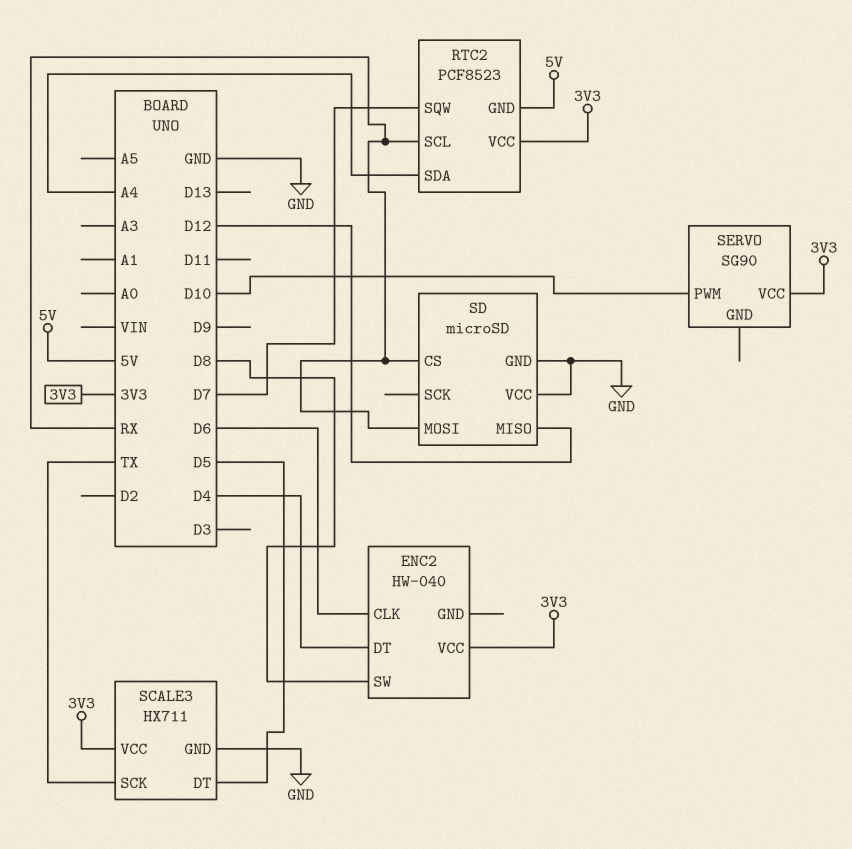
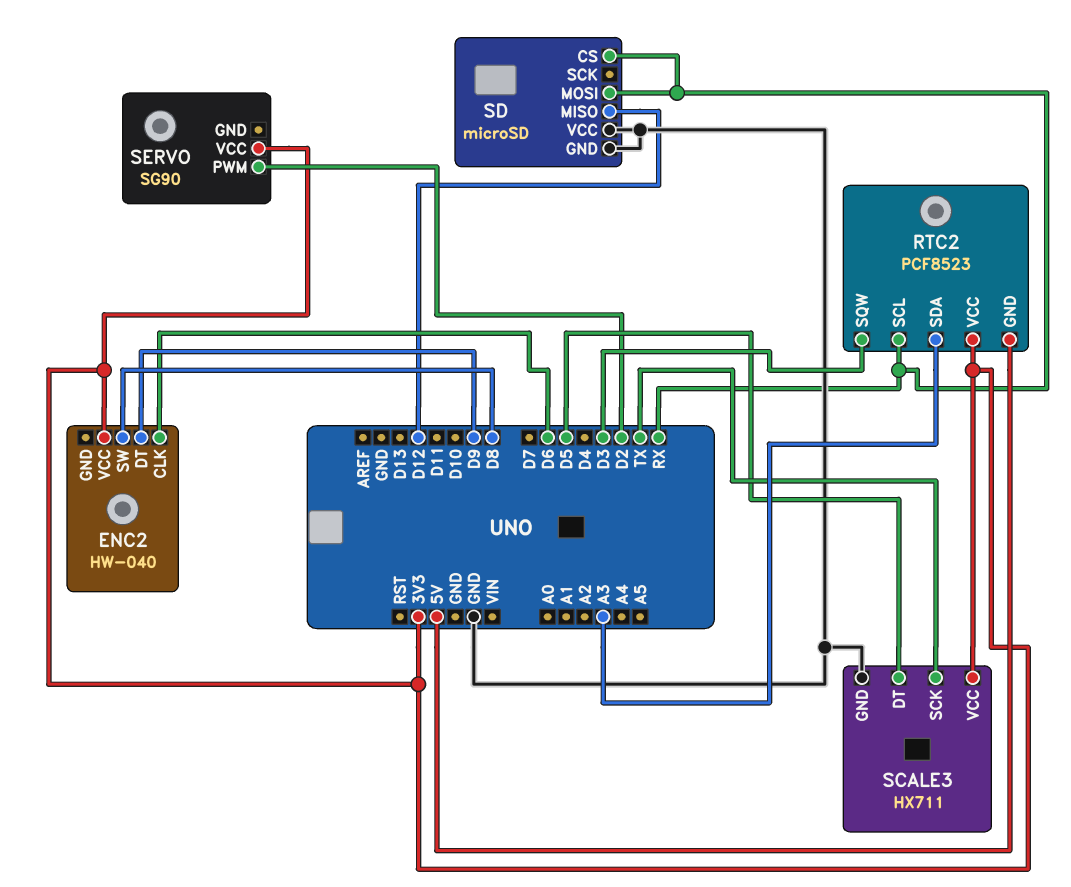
ENC2 pin DT: D4 -> D9
RTC2 pin SDA: A4 -> A3
RTC2 pin SQW: D7 -> D3
SERVO pin PWM: D10 -> D2

